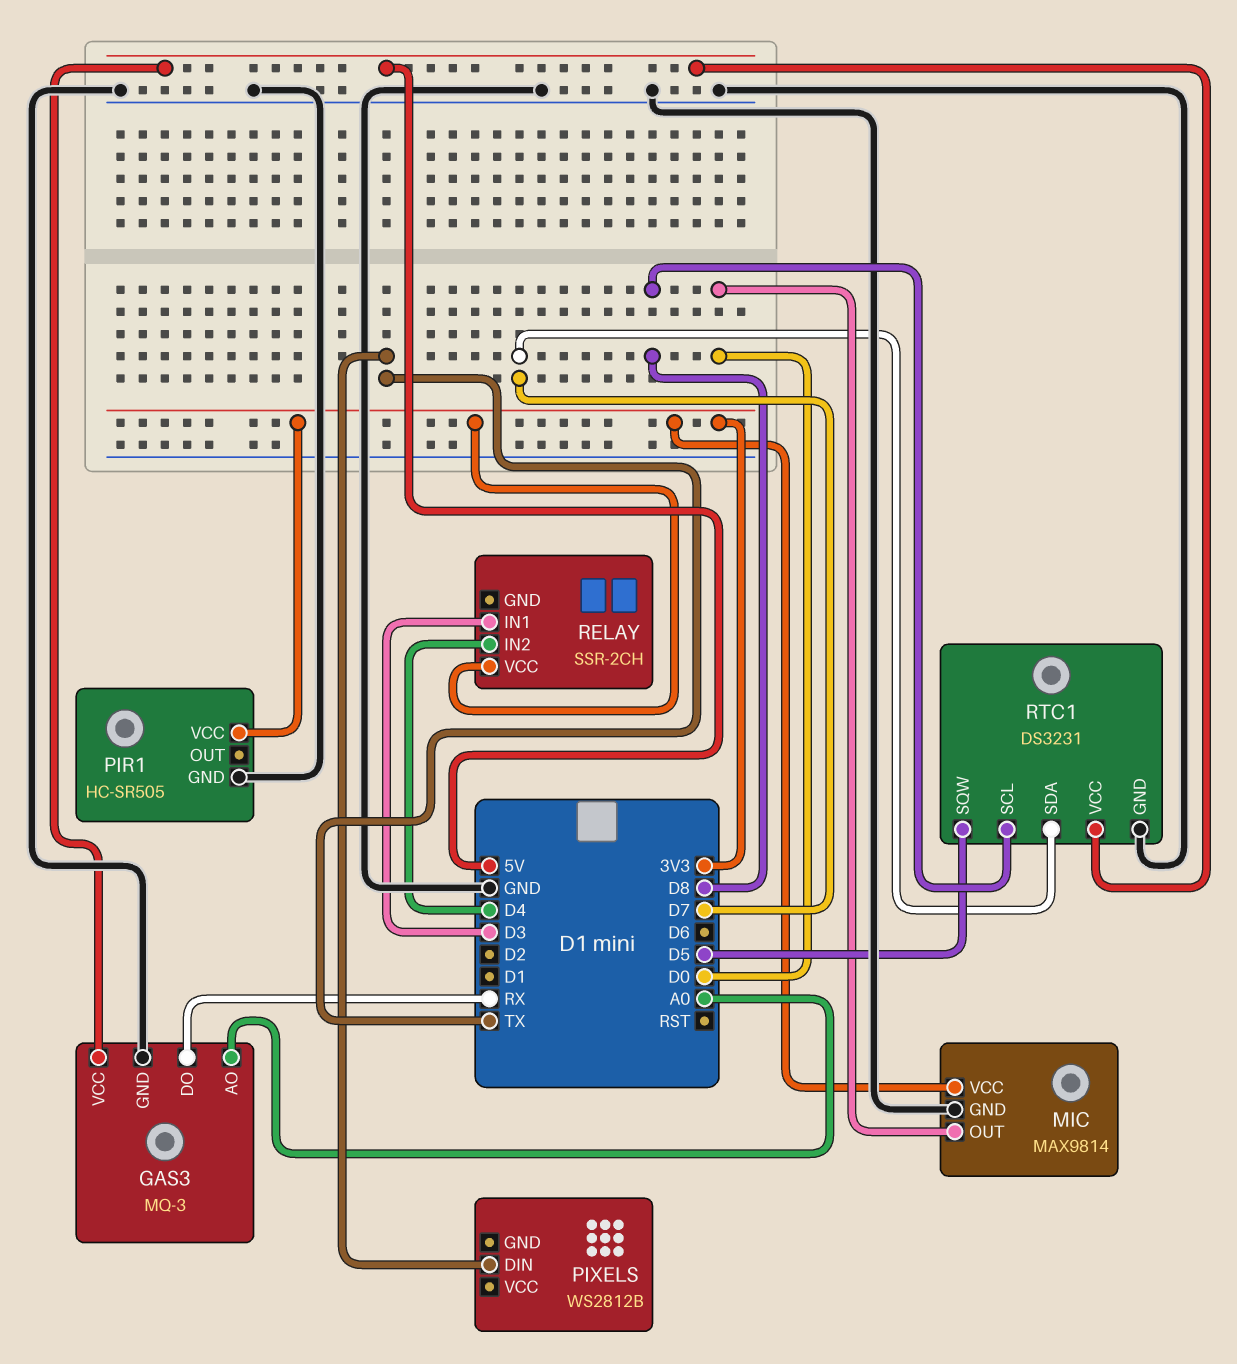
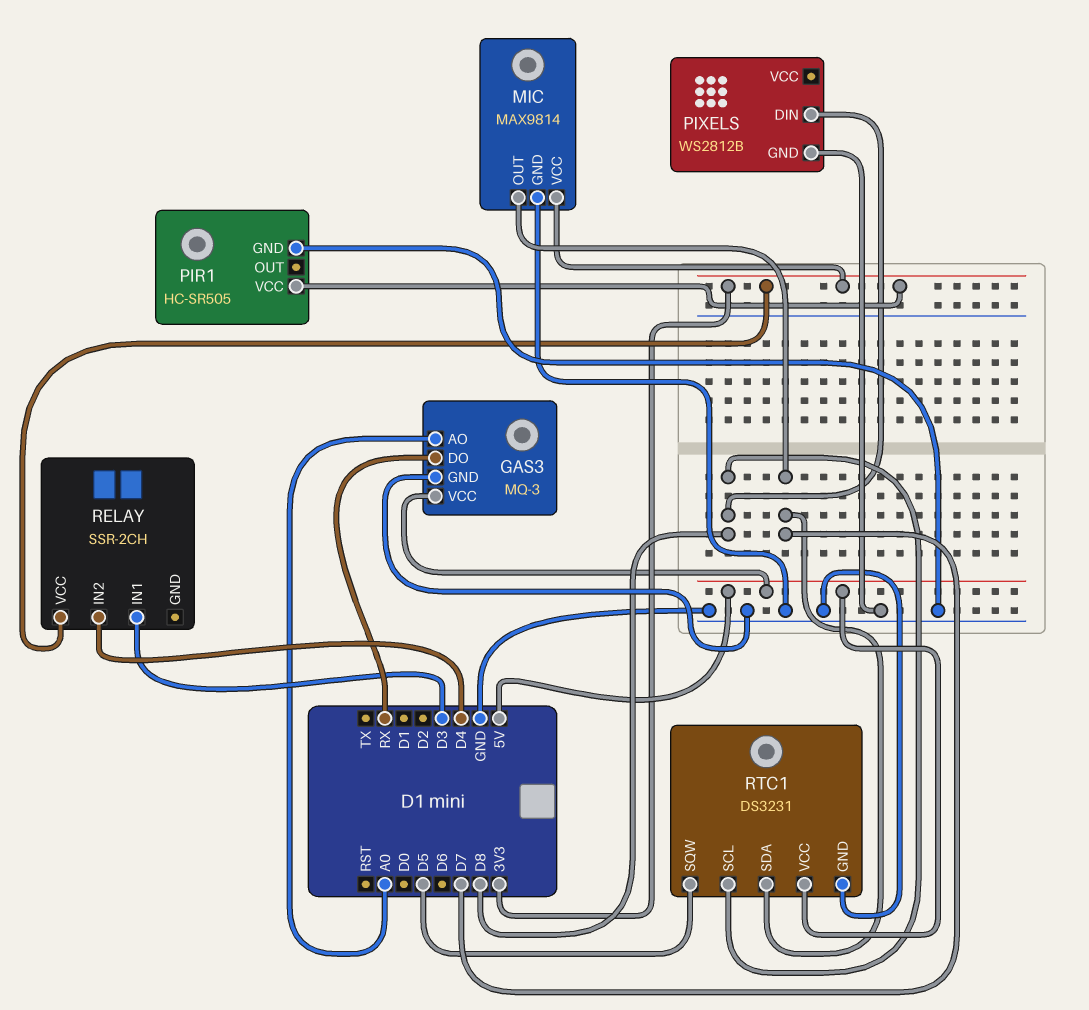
MIC pin OUT: D0 -> D7
PIXELS pin DIN: TX -> D8
PIXELS pin GND: none -> GND

